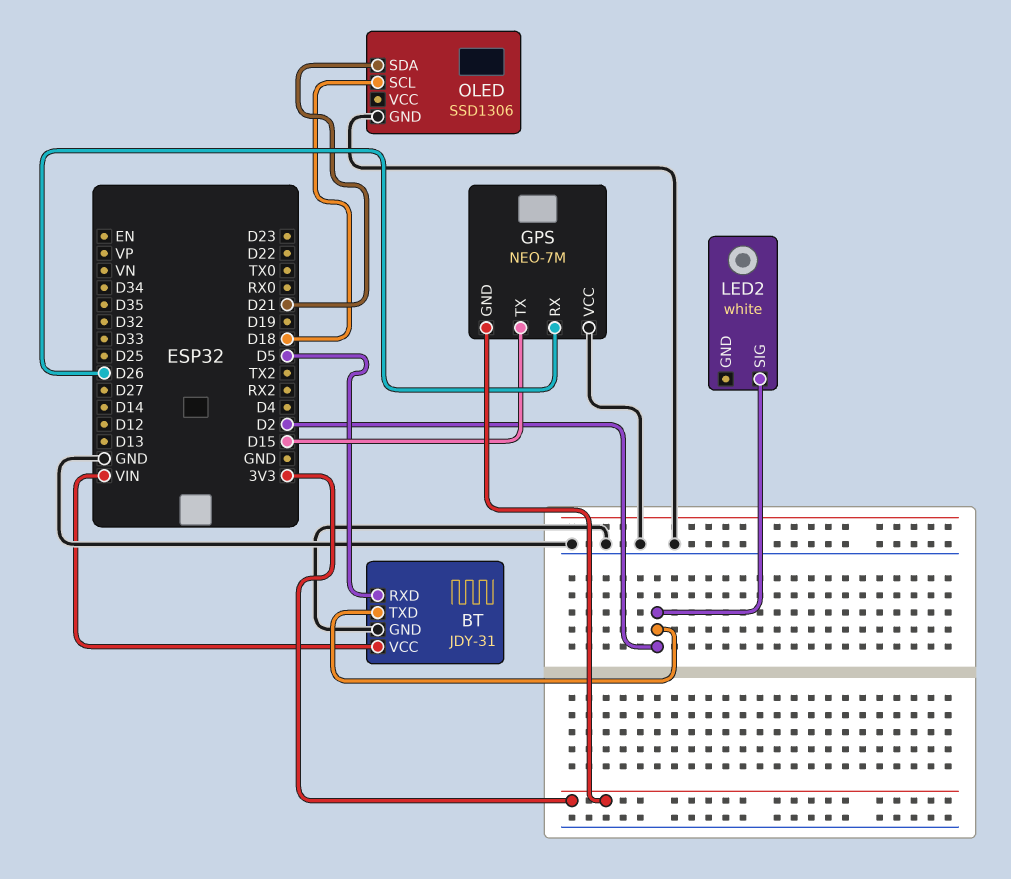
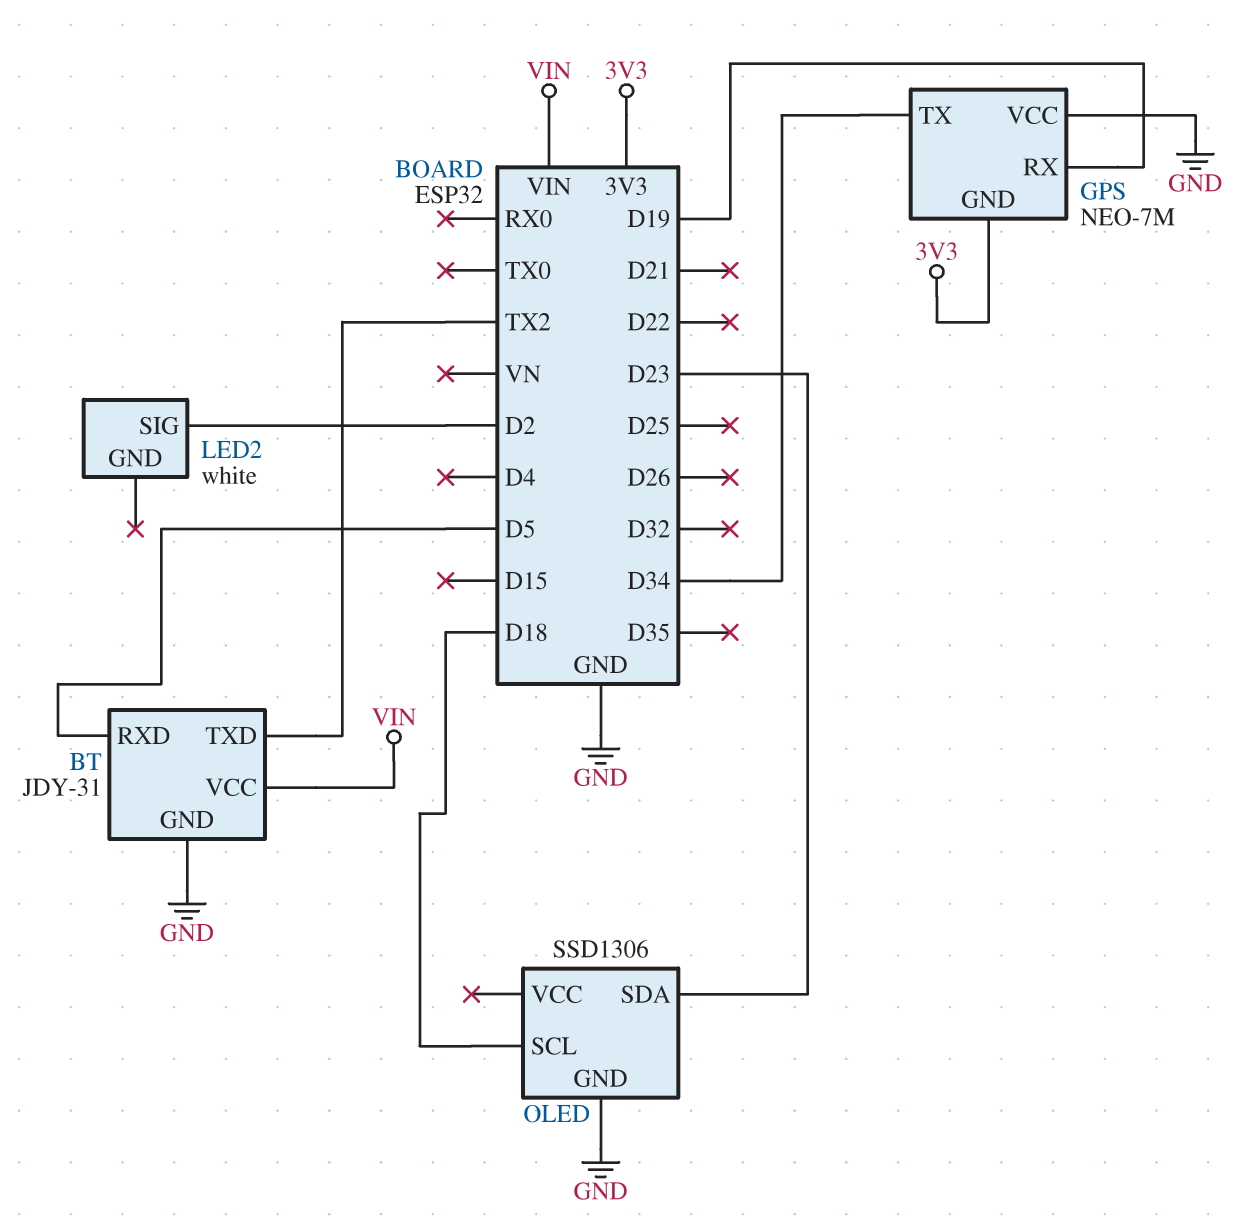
BT pin TXD: D2 -> TX2
GPS pin RX: D26 -> D19
GPS pin TX: D15 -> D34
OLED pin SDA: D21 -> D23

